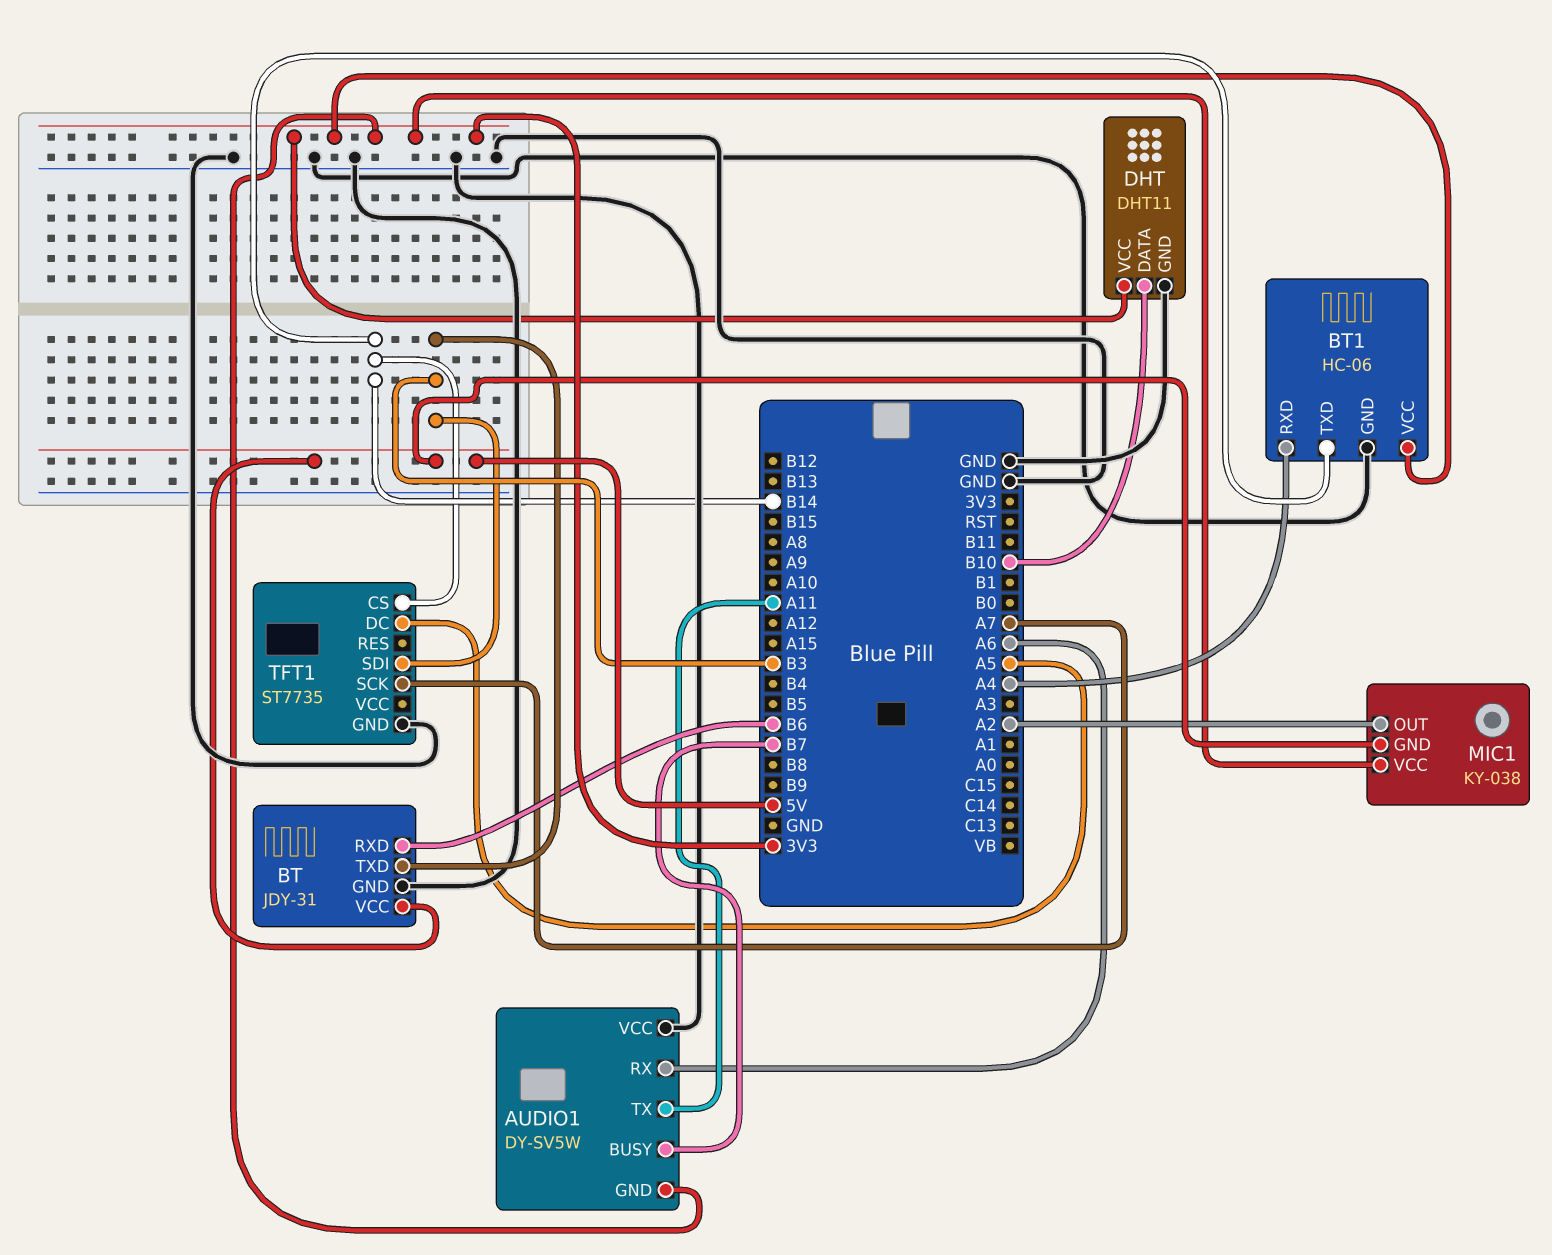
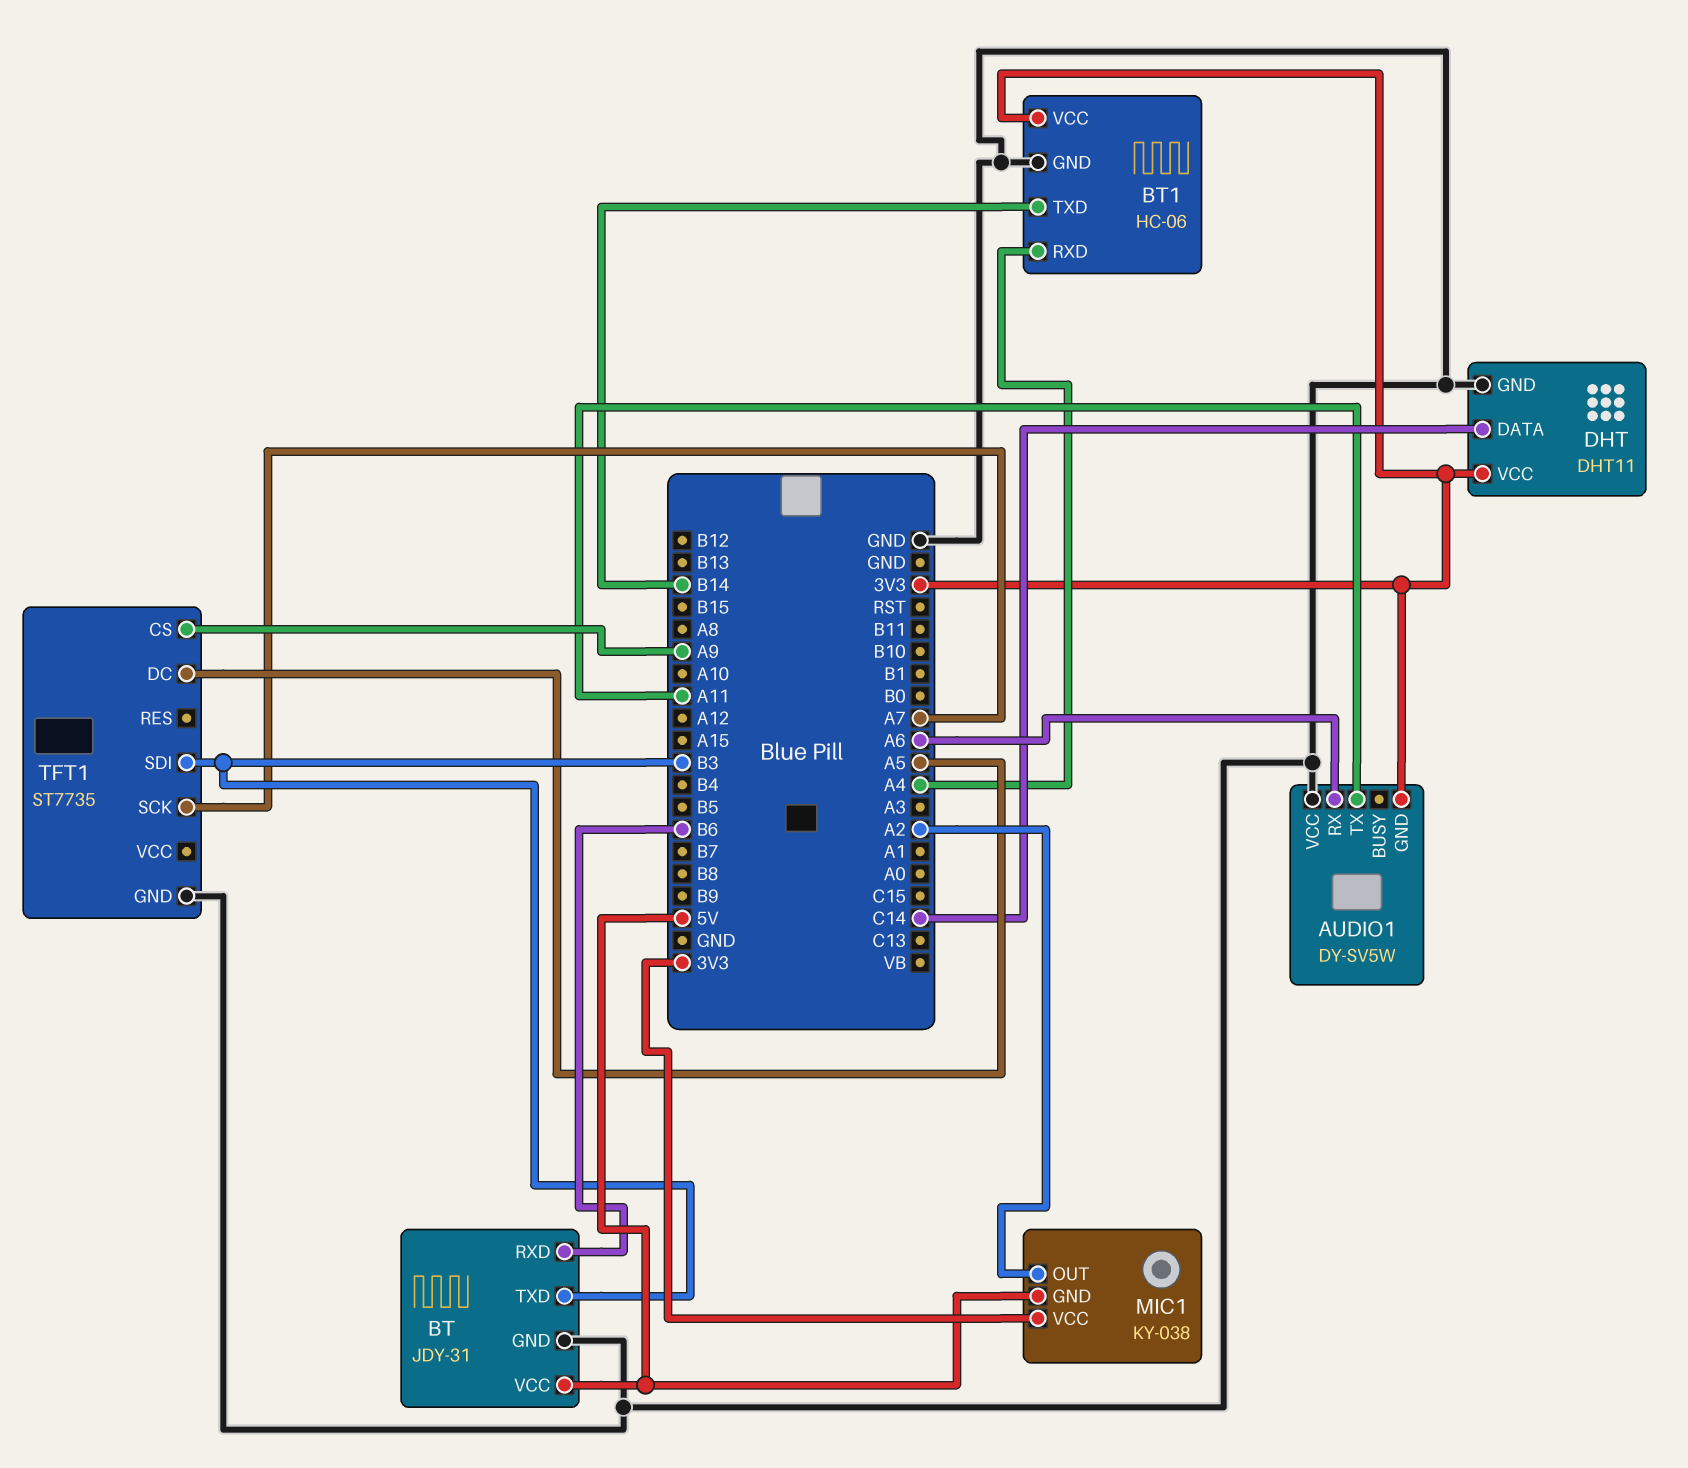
AUDIO1 pin BUSY: B7 -> none
DHT pin DATA: B10 -> C14
TFT1 pin CS: B14 -> A9

